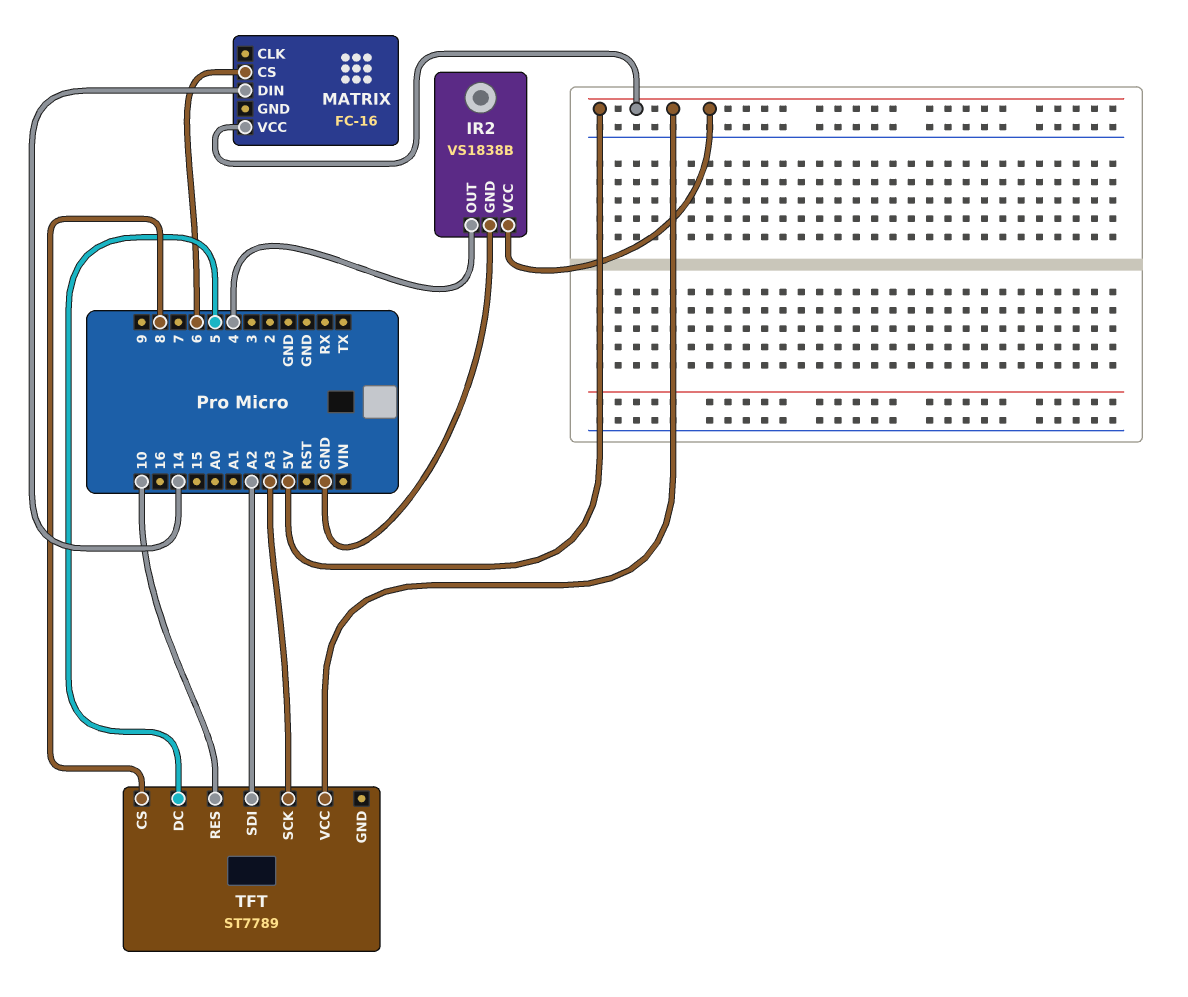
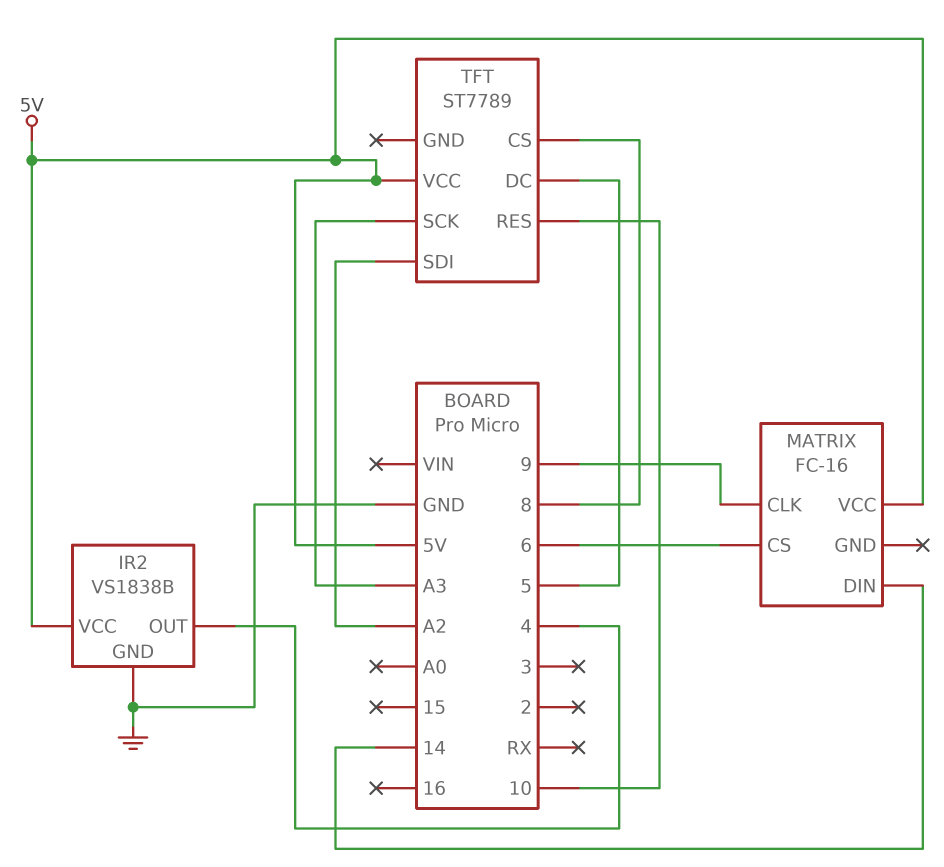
MATRIX pin CLK: none -> 9

